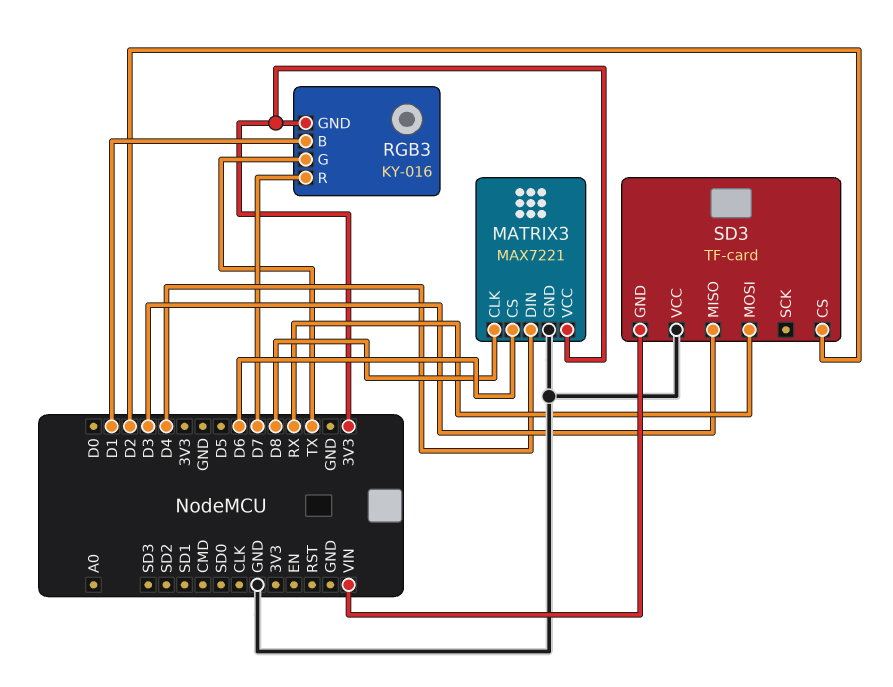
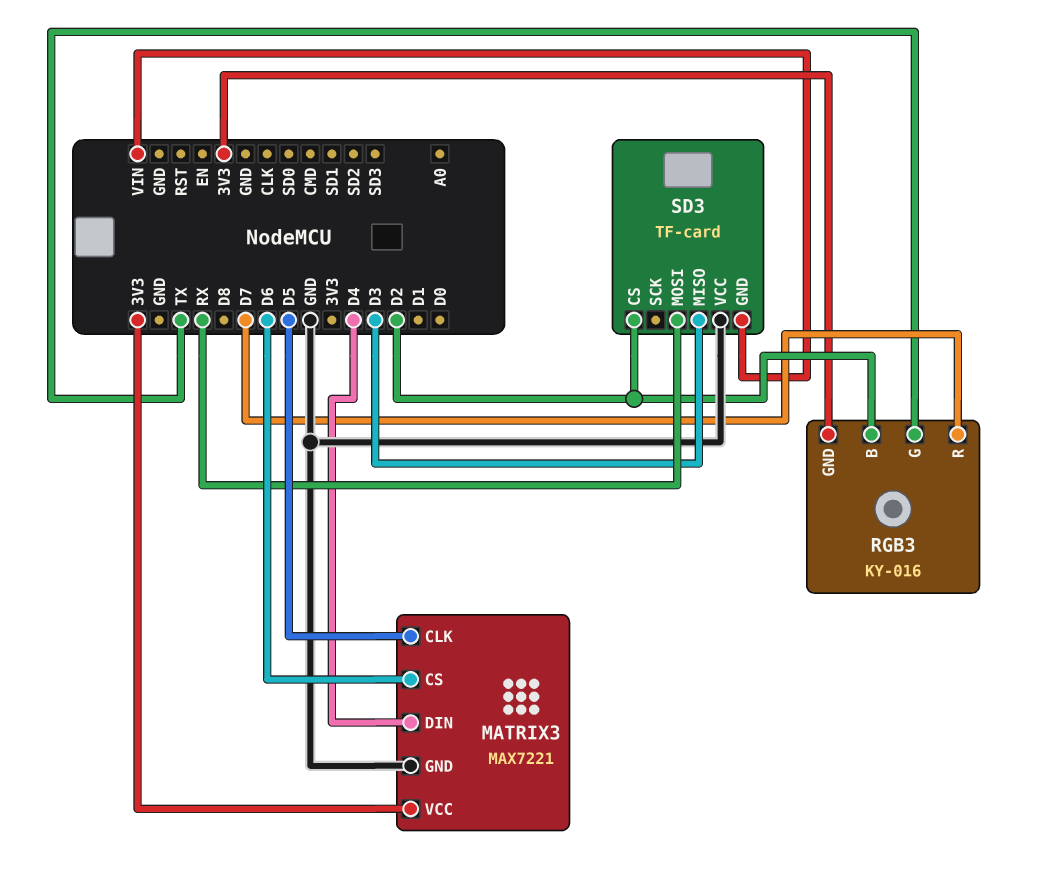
MATRIX3 pin CLK: D8 -> D5
RGB3 pin B: D1 -> D2

